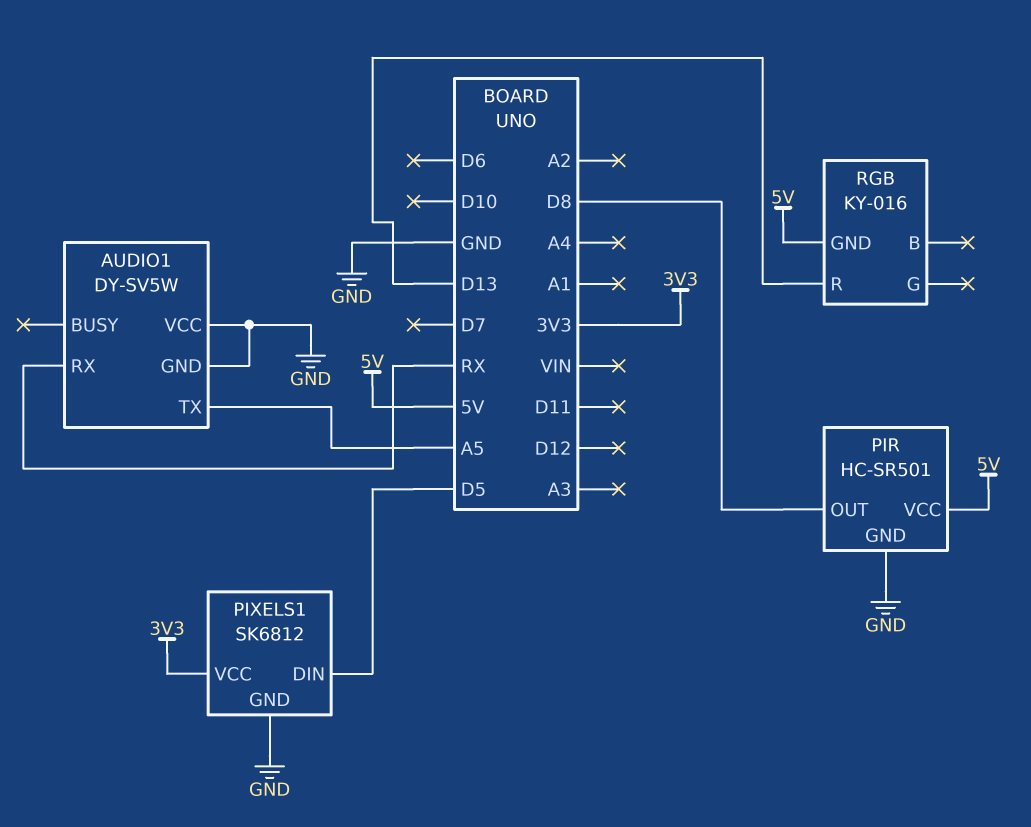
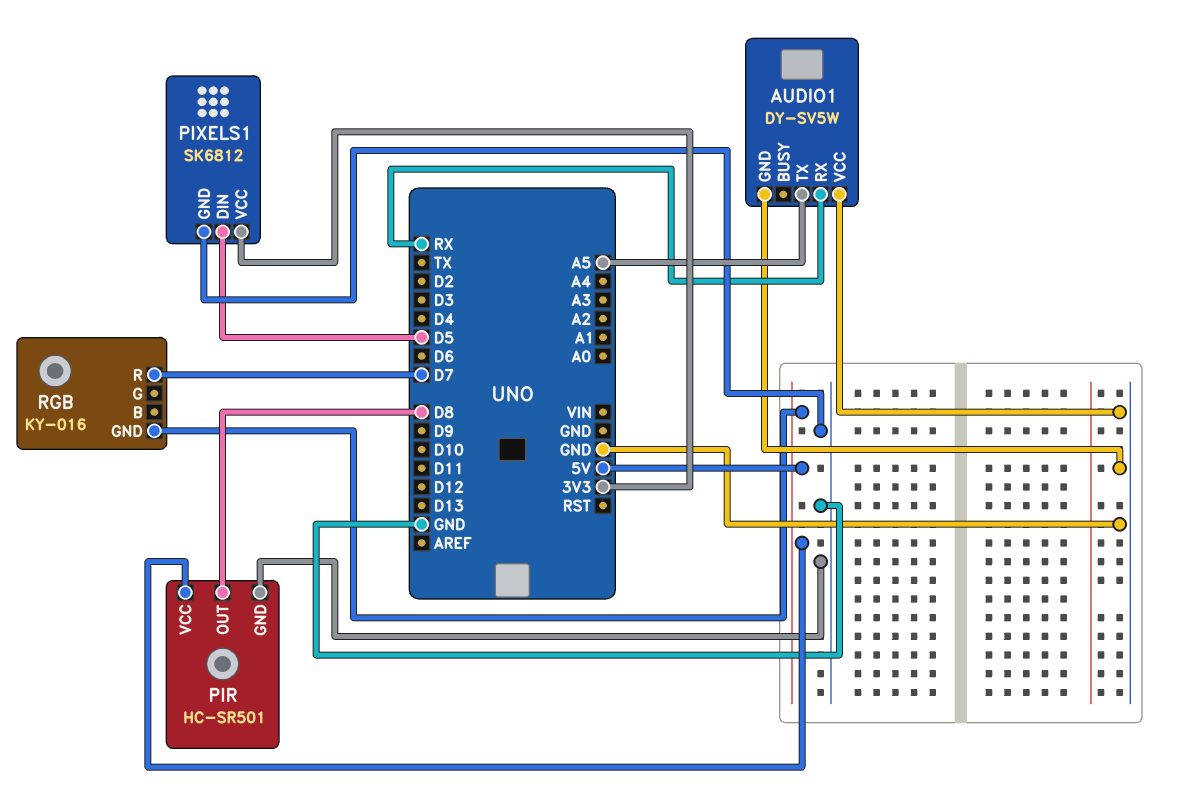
RGB pin R: D13 -> D7

